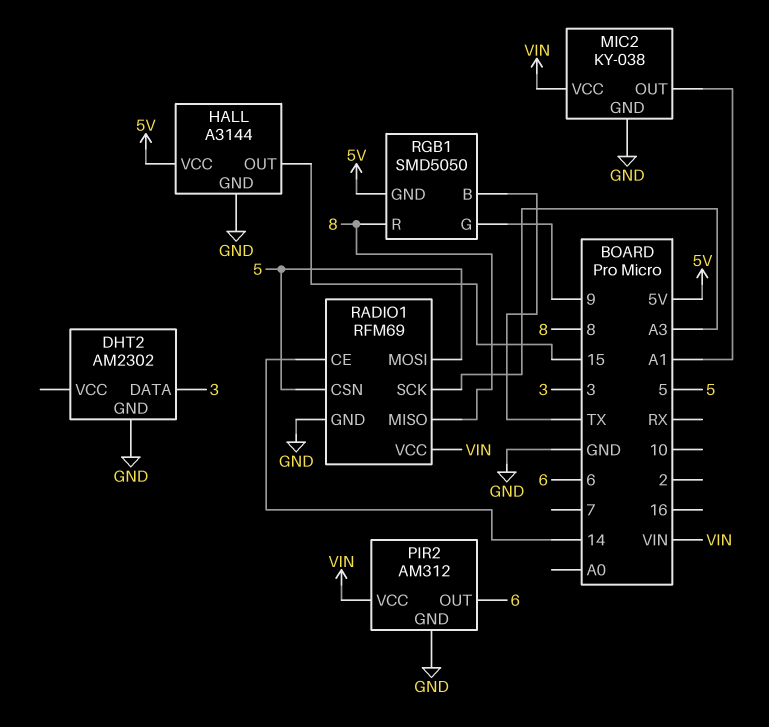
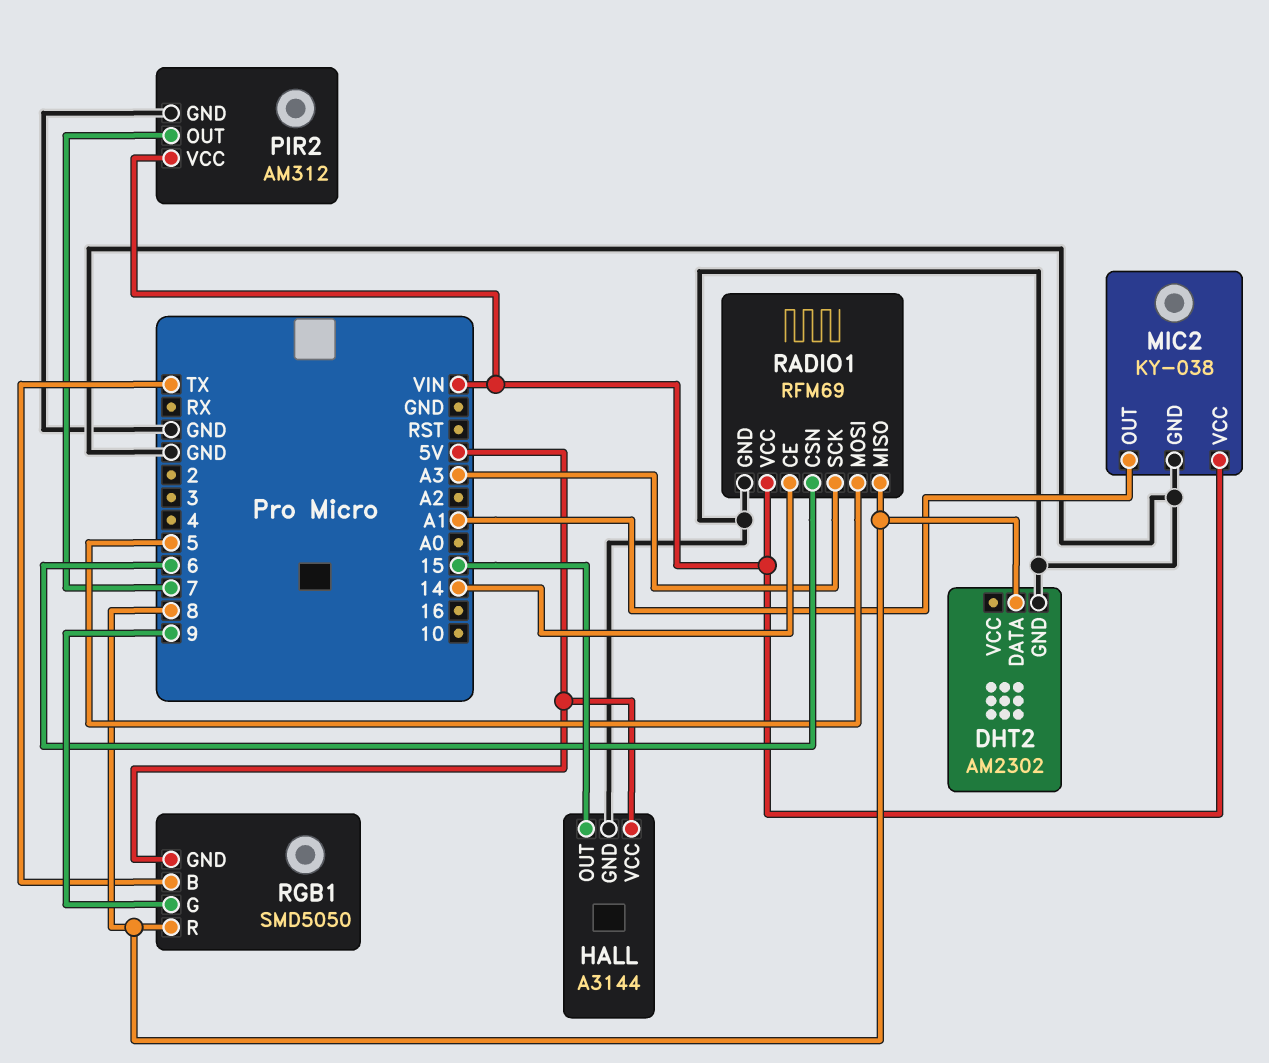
DHT2 pin DATA: 3 -> 8
PIR2 pin OUT: 6 -> 7
RADIO1 pin CSN: 5 -> 6

